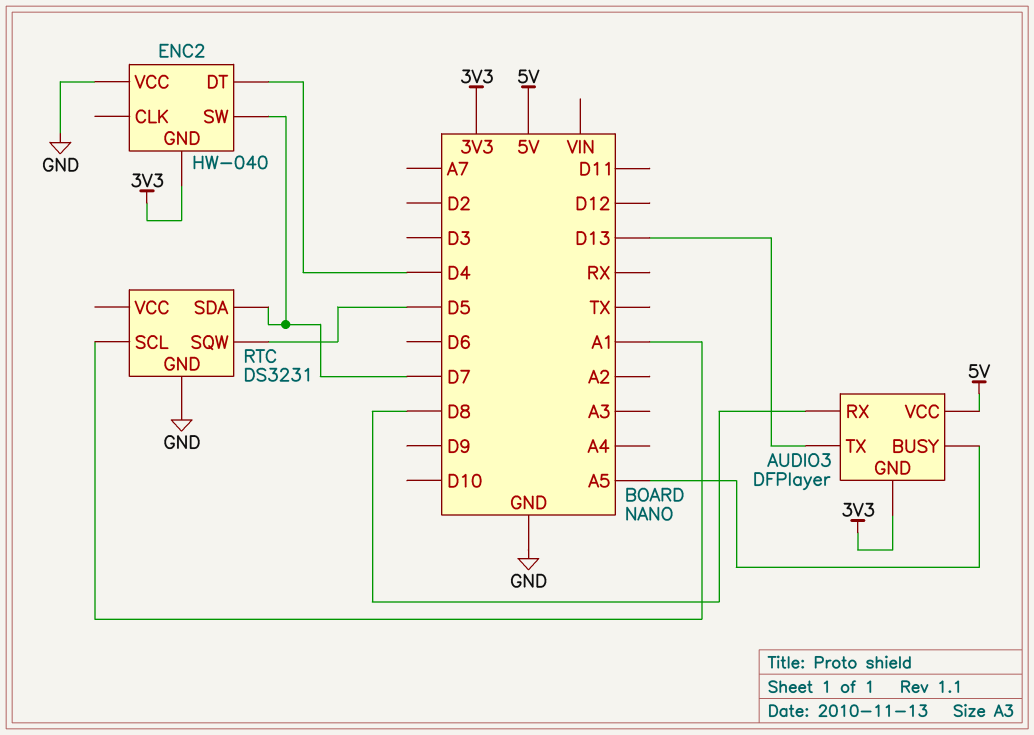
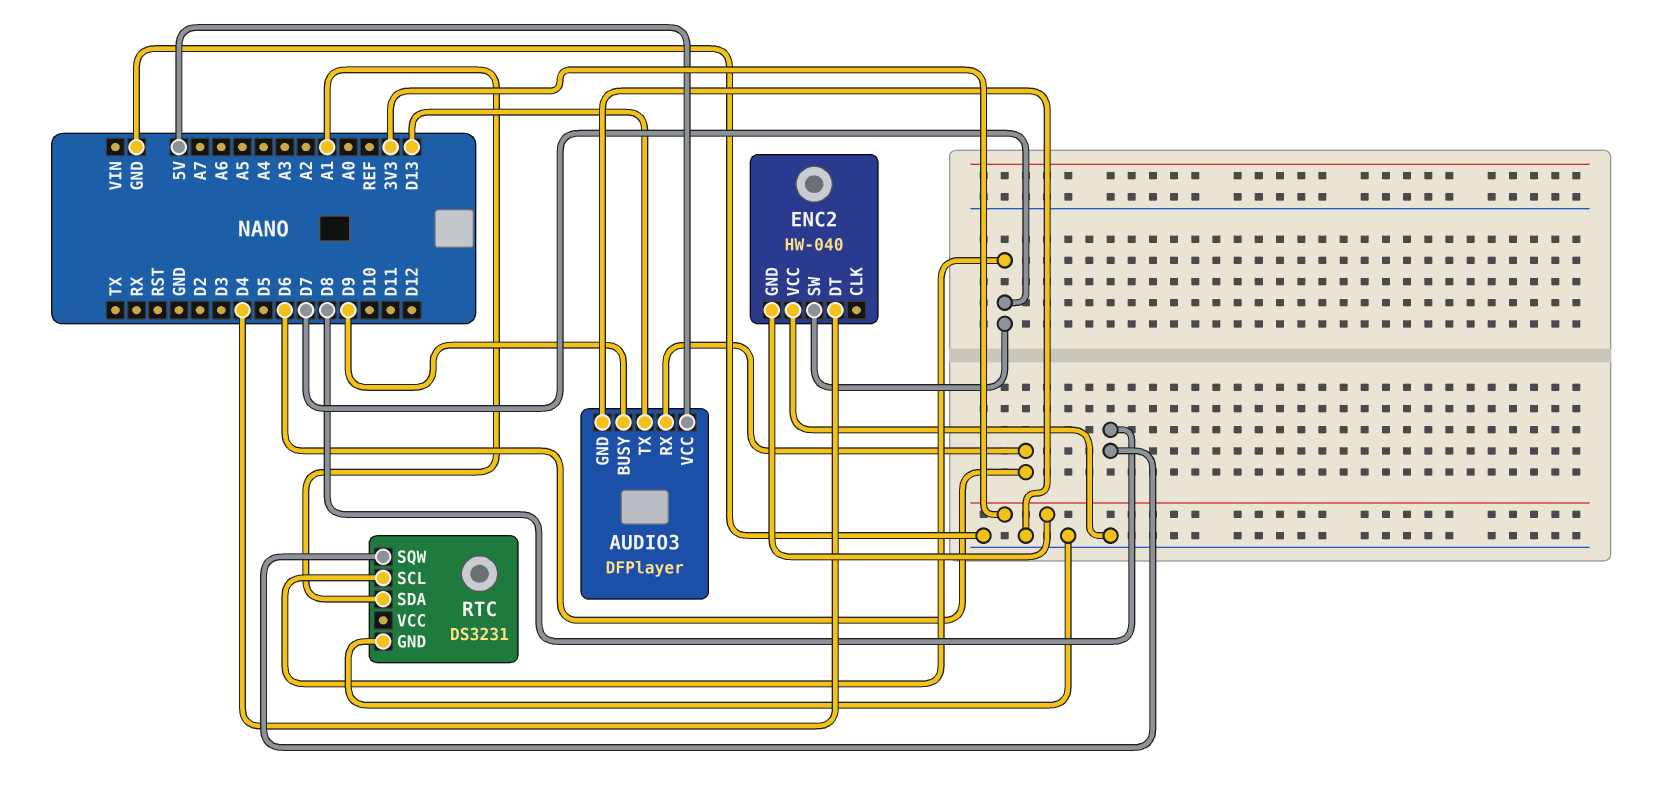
AUDIO3 pin BUSY: A5 -> D9
AUDIO3 pin GND: 3V3 -> GND
AUDIO3 pin RX: D8 -> D6
RTC pin SCL: A1 -> D7
RTC pin SDA: D7 -> A1
RTC pin SQW: D5 -> D8

